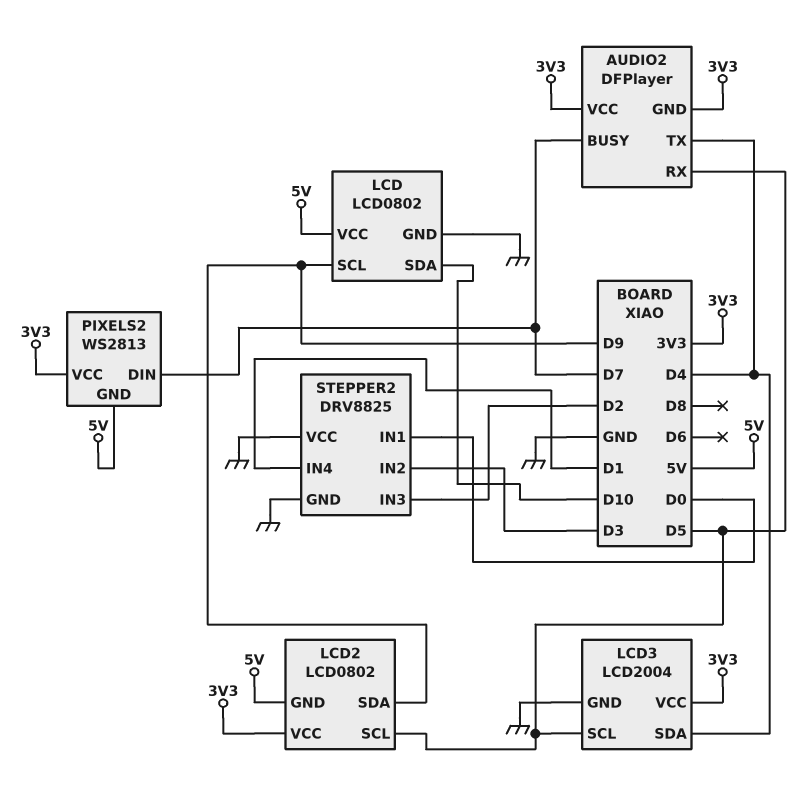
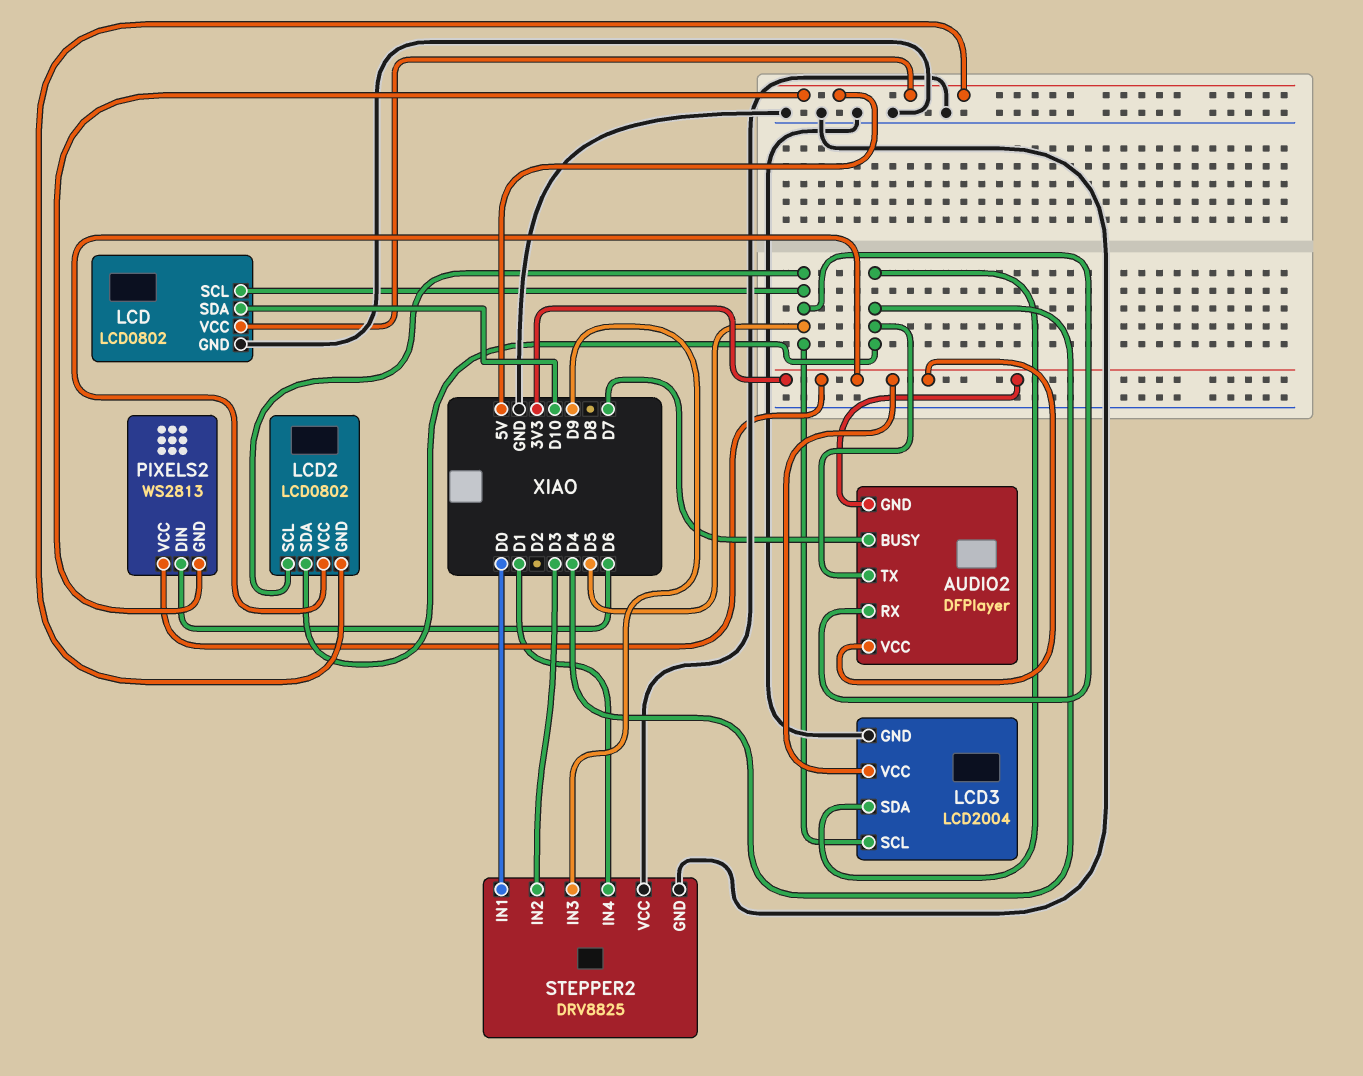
LCD pin SCL: D9 -> D5
LCD2 pin SDA: D9 -> D4
PIXELS2 pin DIN: D7 -> D6
STEPPER2 pin IN3: D2 -> D9

